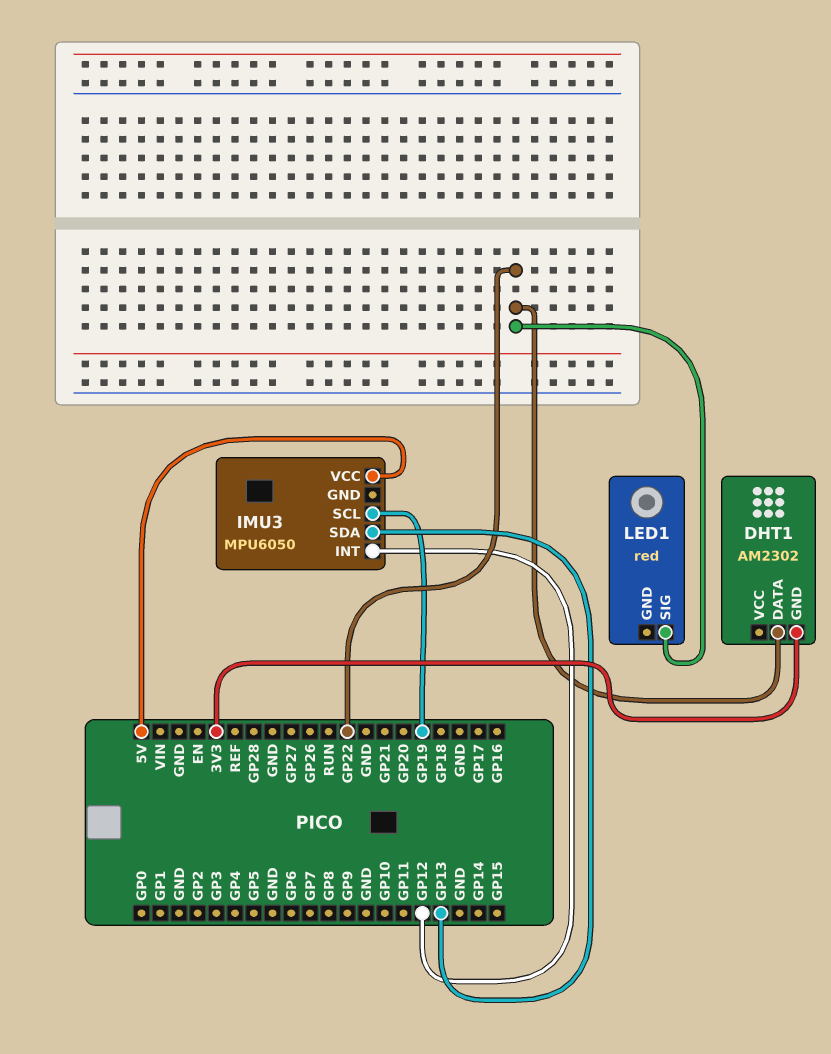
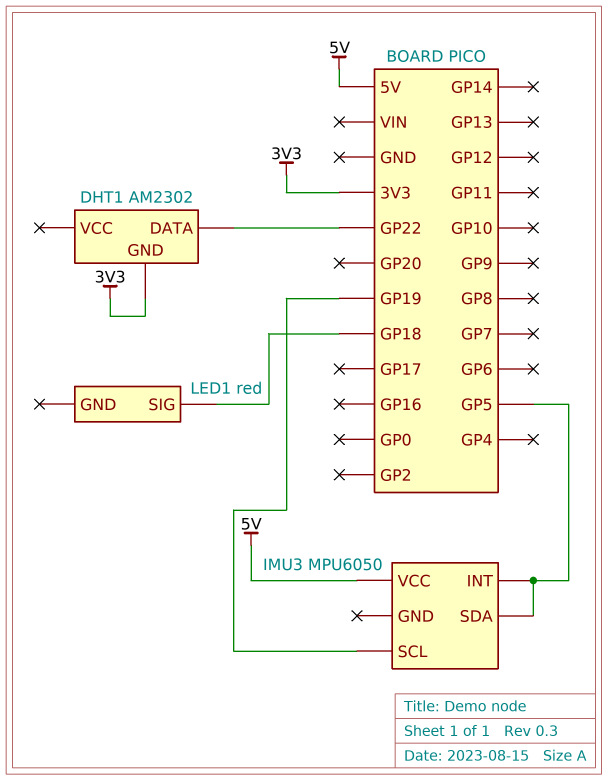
IMU3 pin INT: GP12 -> GP5
IMU3 pin SDA: GP13 -> GP5
LED1 pin SIG: GP22 -> GP18

